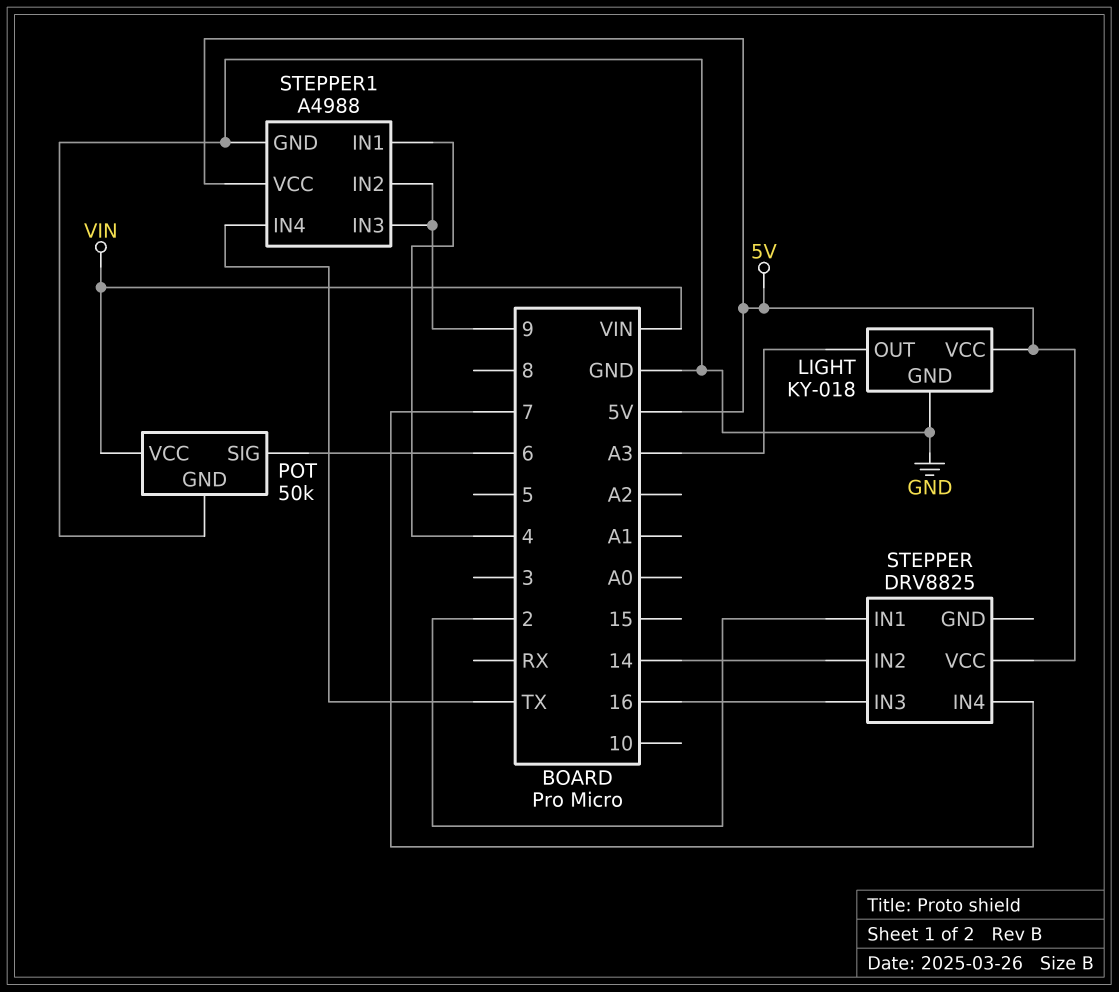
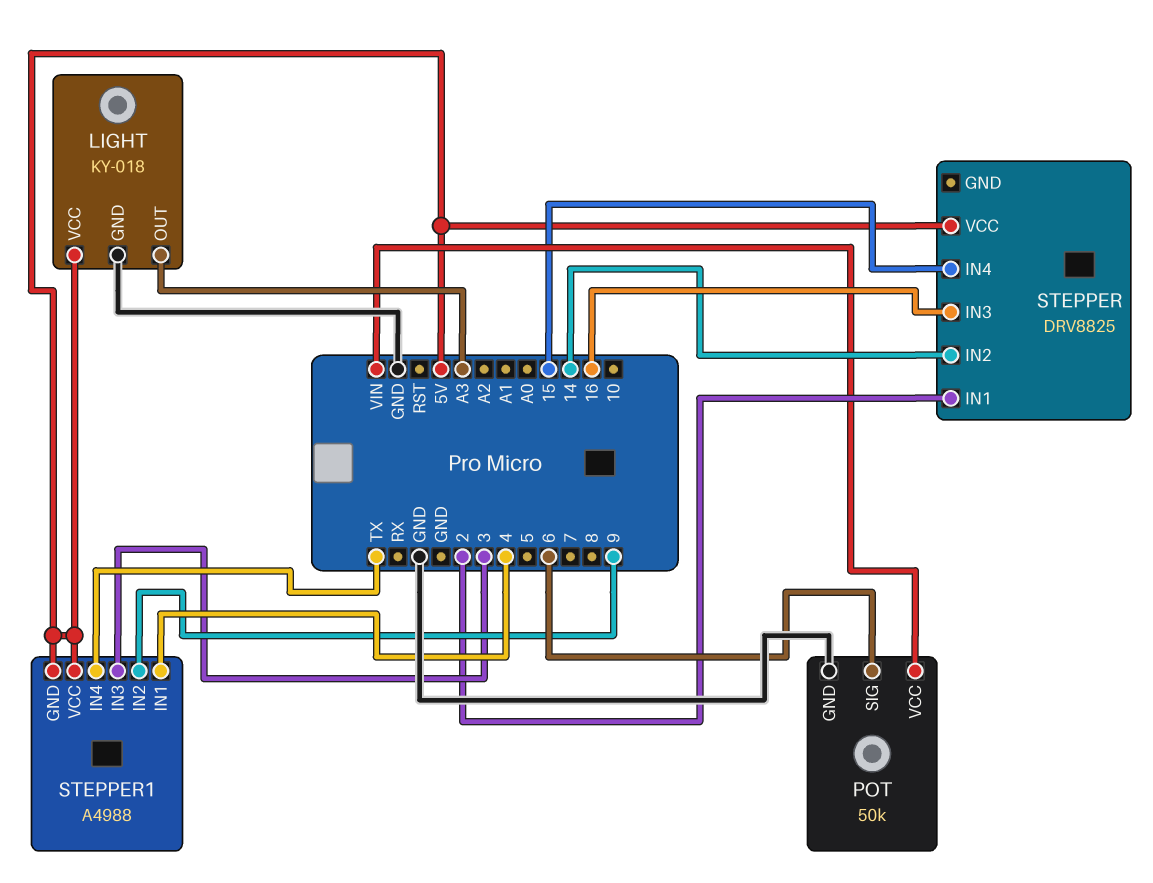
STEPPER pin IN4: 7 -> 15
STEPPER1 pin GND: GND -> 5V
STEPPER1 pin IN3: 9 -> 3

